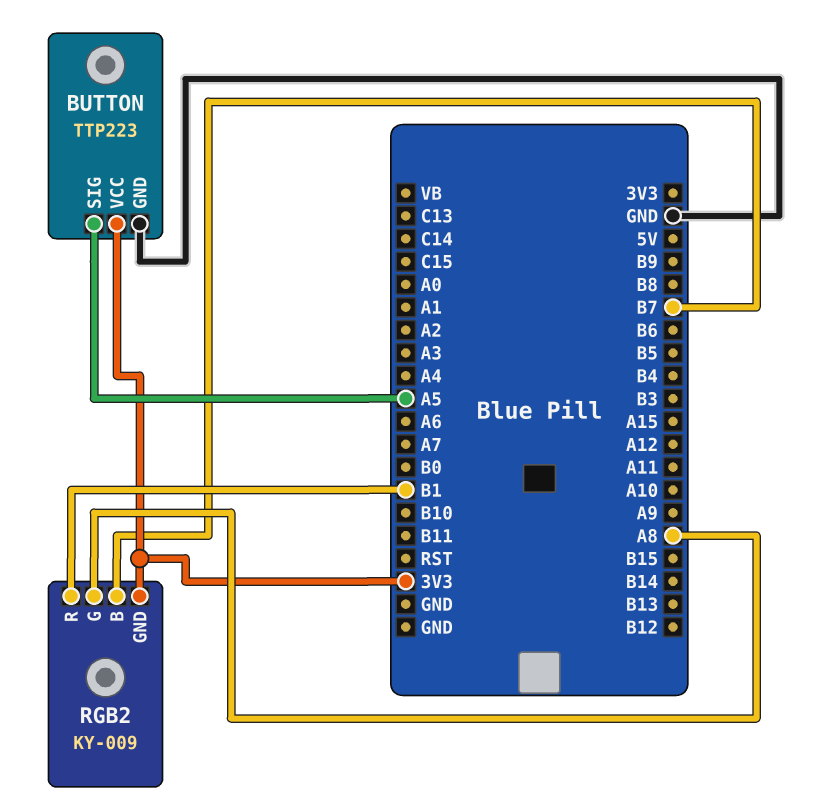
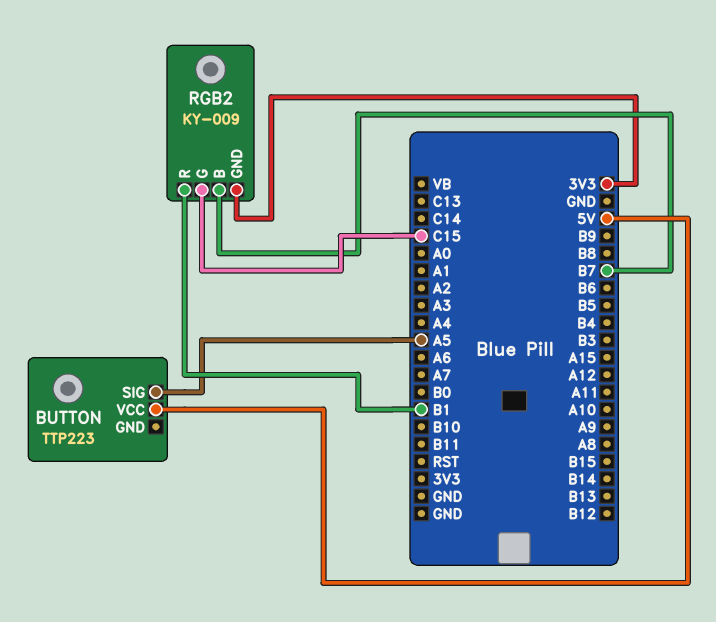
BUTTON pin GND: GND -> none
BUTTON pin VCC: 3V3 -> 5V
RGB2 pin G: A8 -> C15

